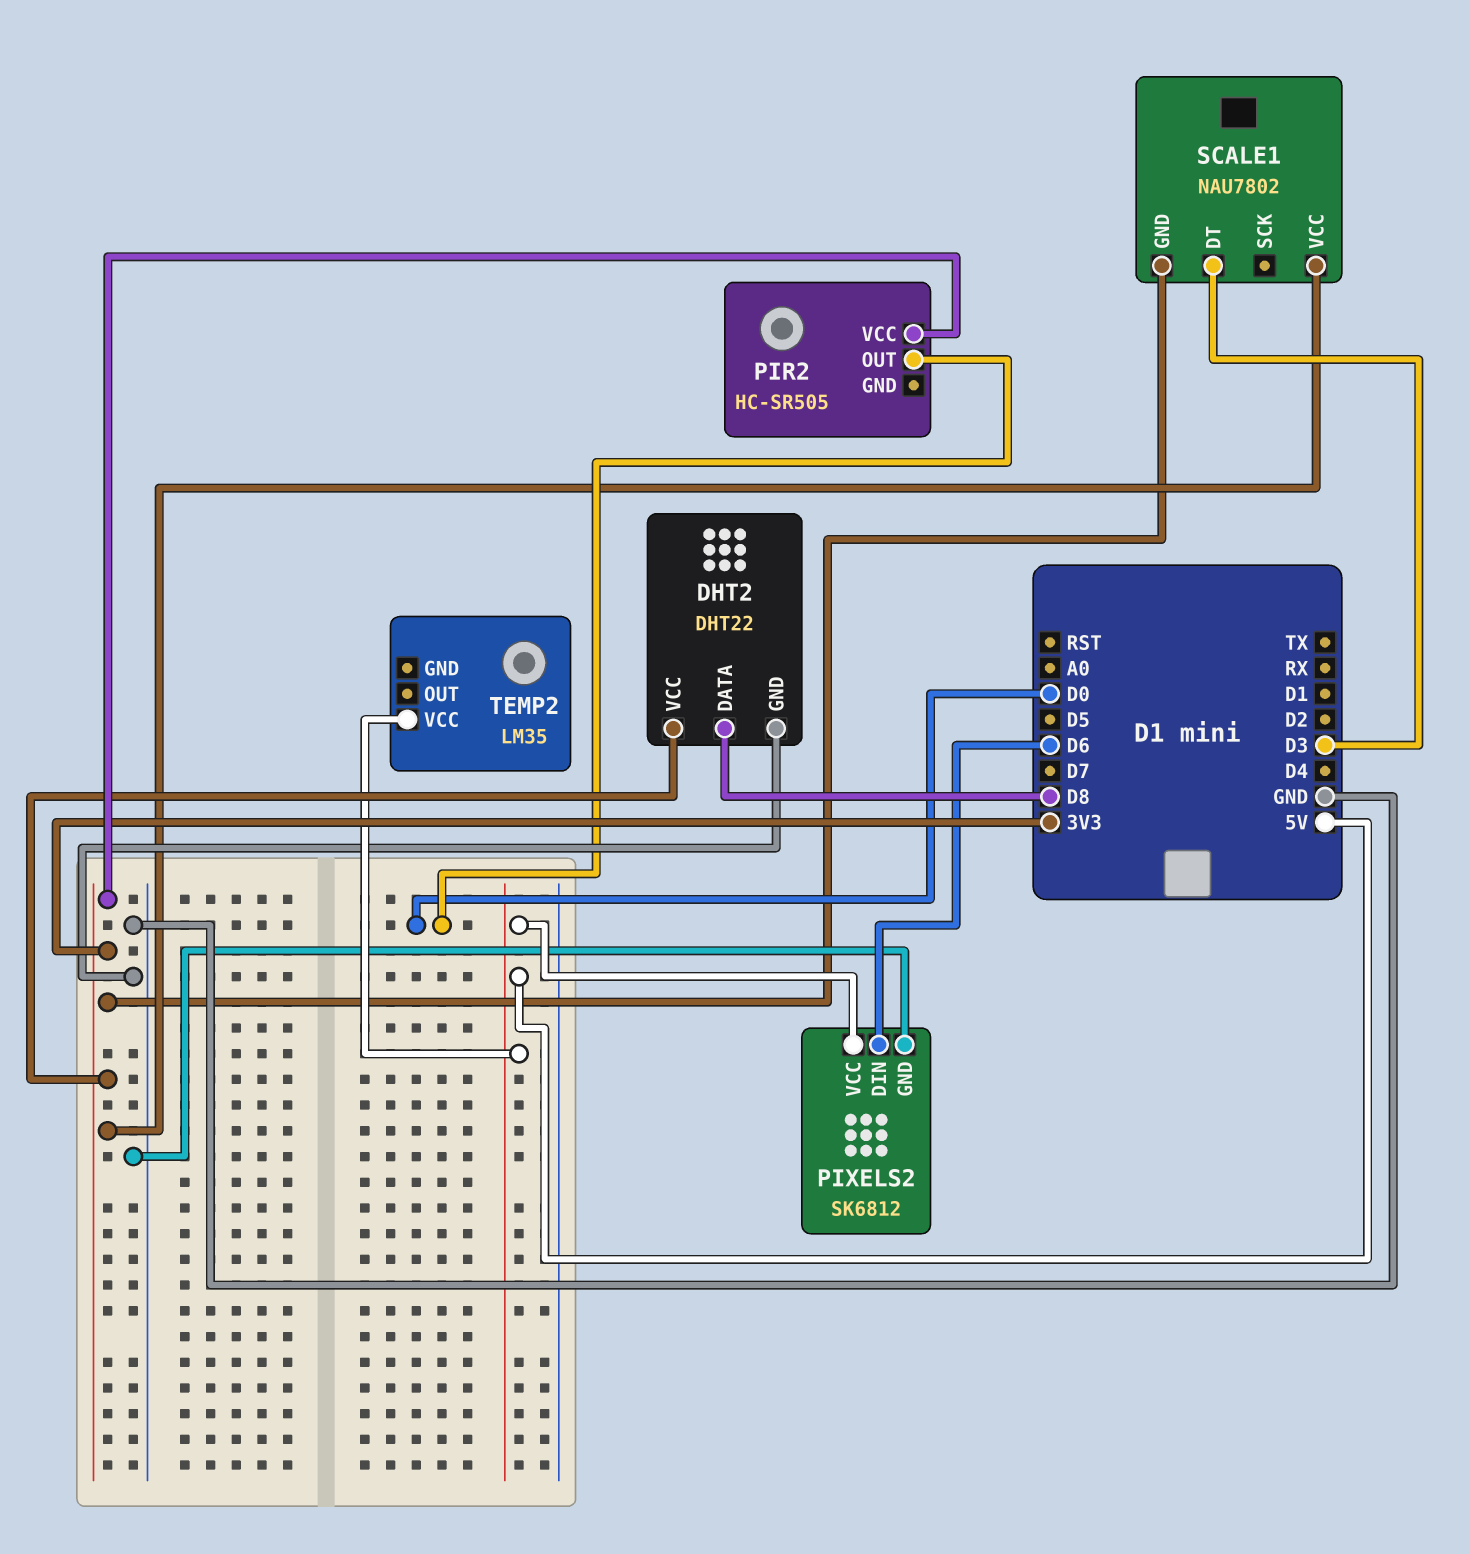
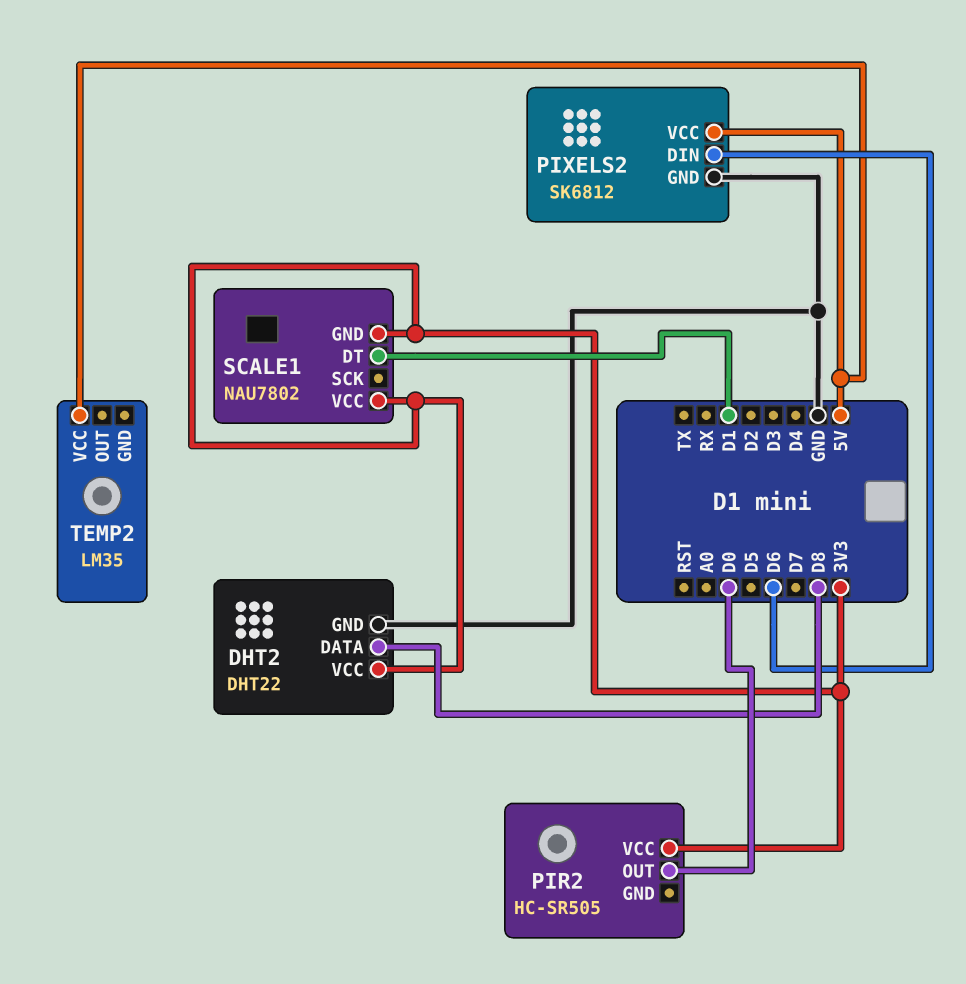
SCALE1 pin DT: D3 -> D1

